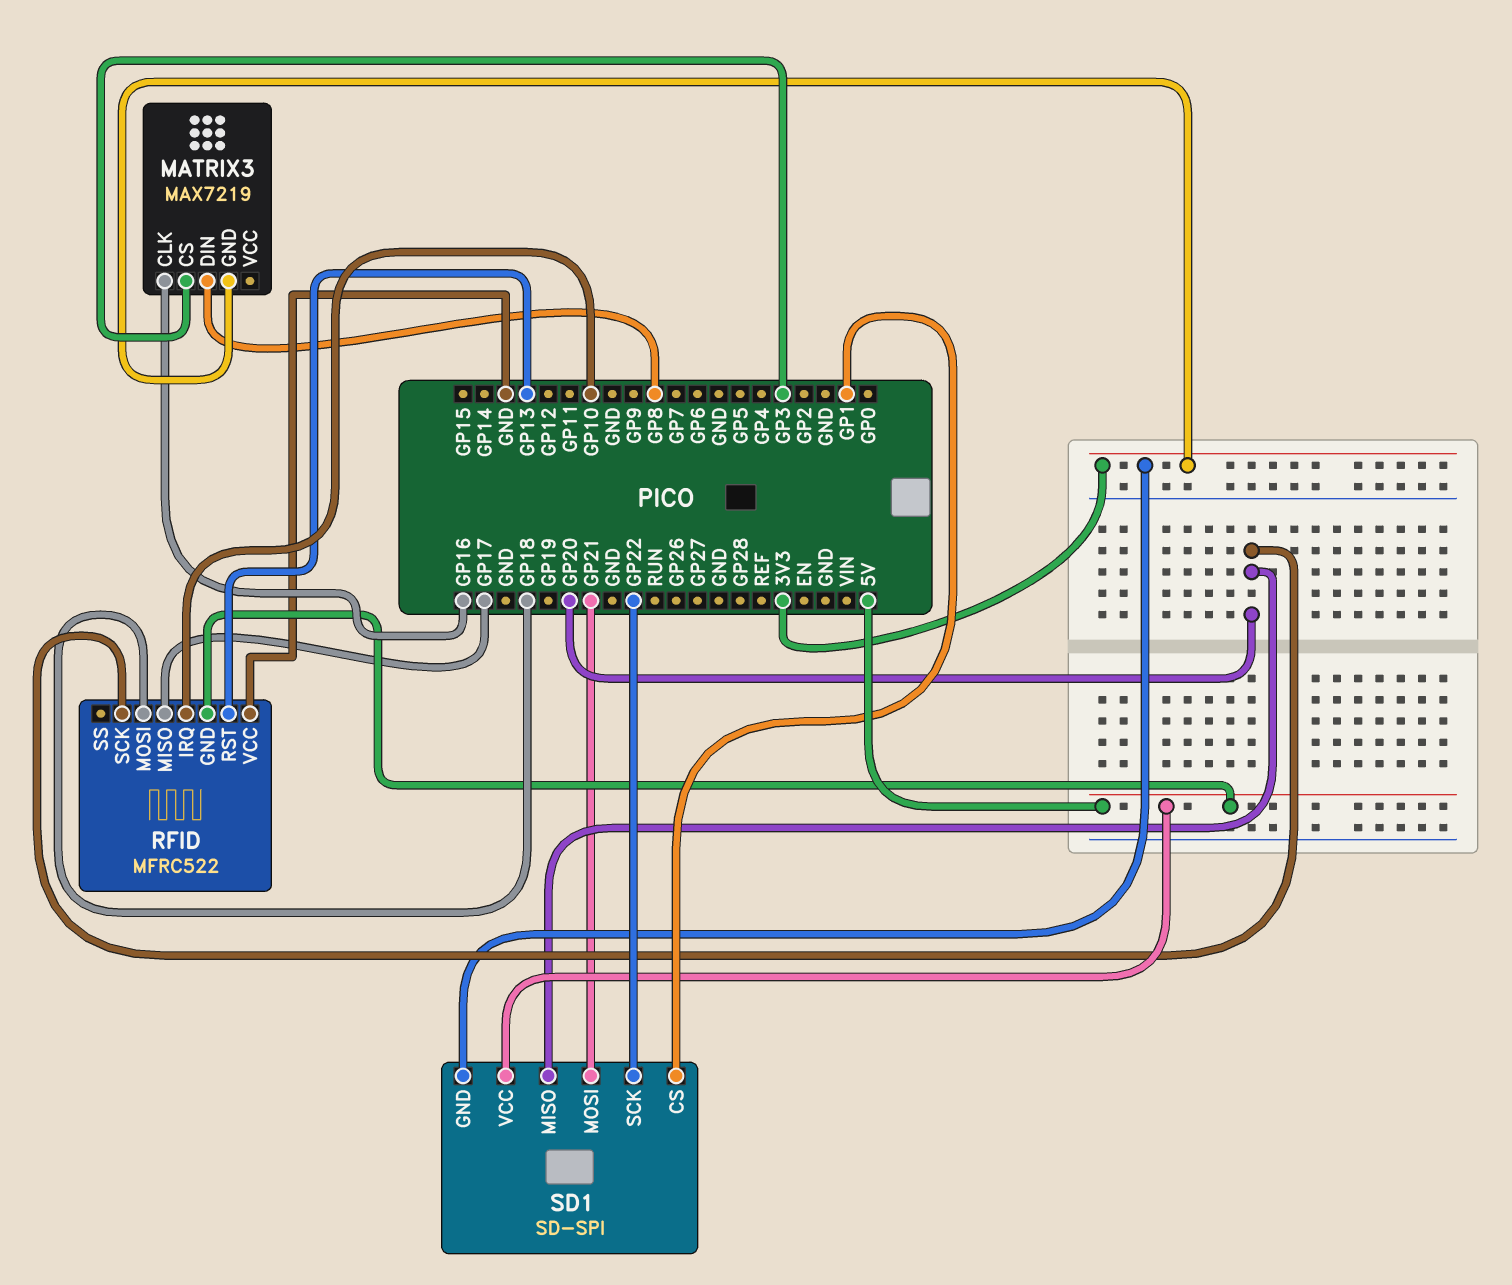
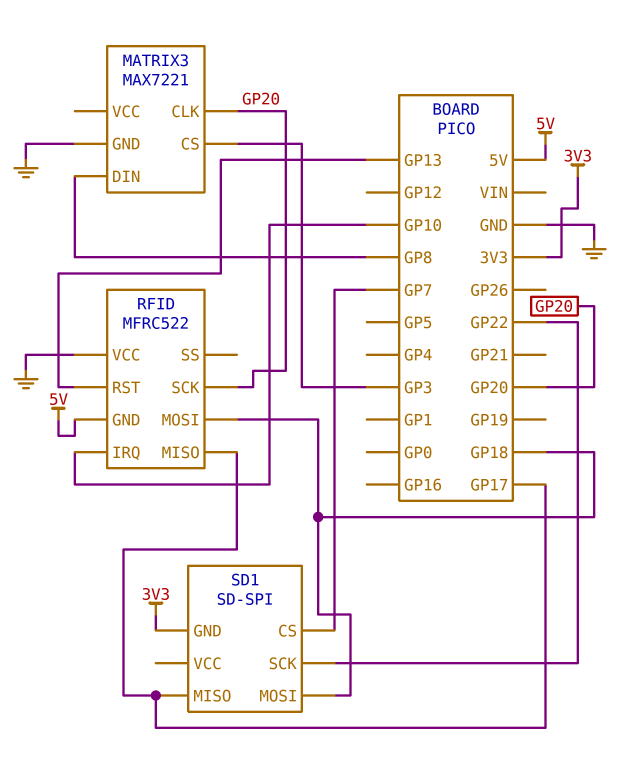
MATRIX3: MAX7219 -> MAX7221
MATRIX3 pin CLK: GP16 -> GP20
MATRIX3 pin GND: 3V3 -> GND
SD1 pin CS: GP1 -> GP7
SD1 pin MISO: GP20 -> GP17
SD1 pin MOSI: GP21 -> GP18
SD1 pin VCC: 5V -> none

